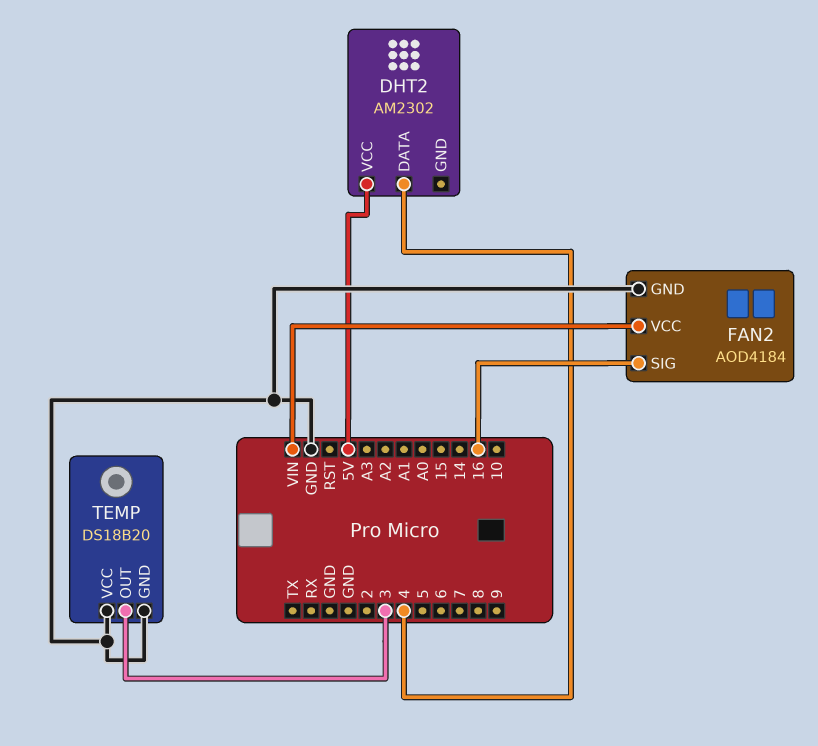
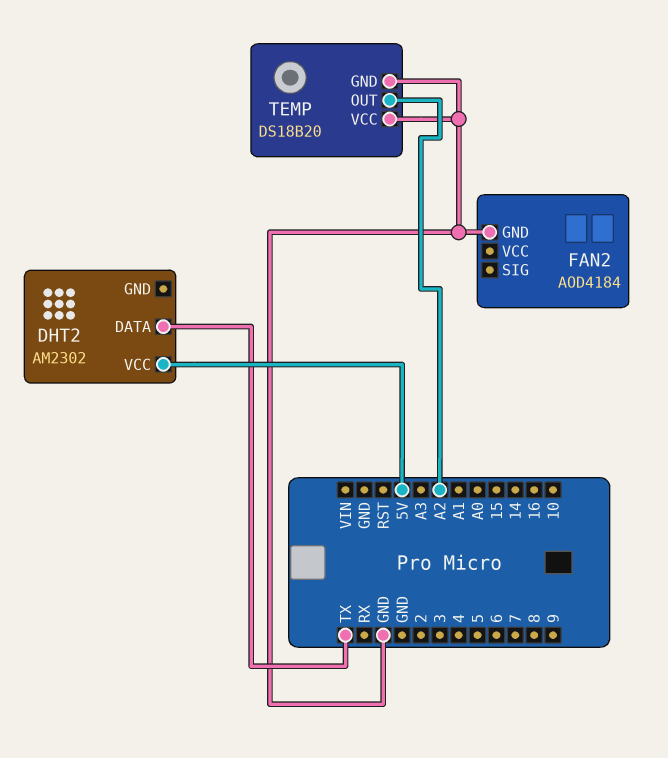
DHT2 pin DATA: 4 -> TX
FAN2 pin SIG: 16 -> none
FAN2 pin VCC: VIN -> none
TEMP pin OUT: 3 -> A2

